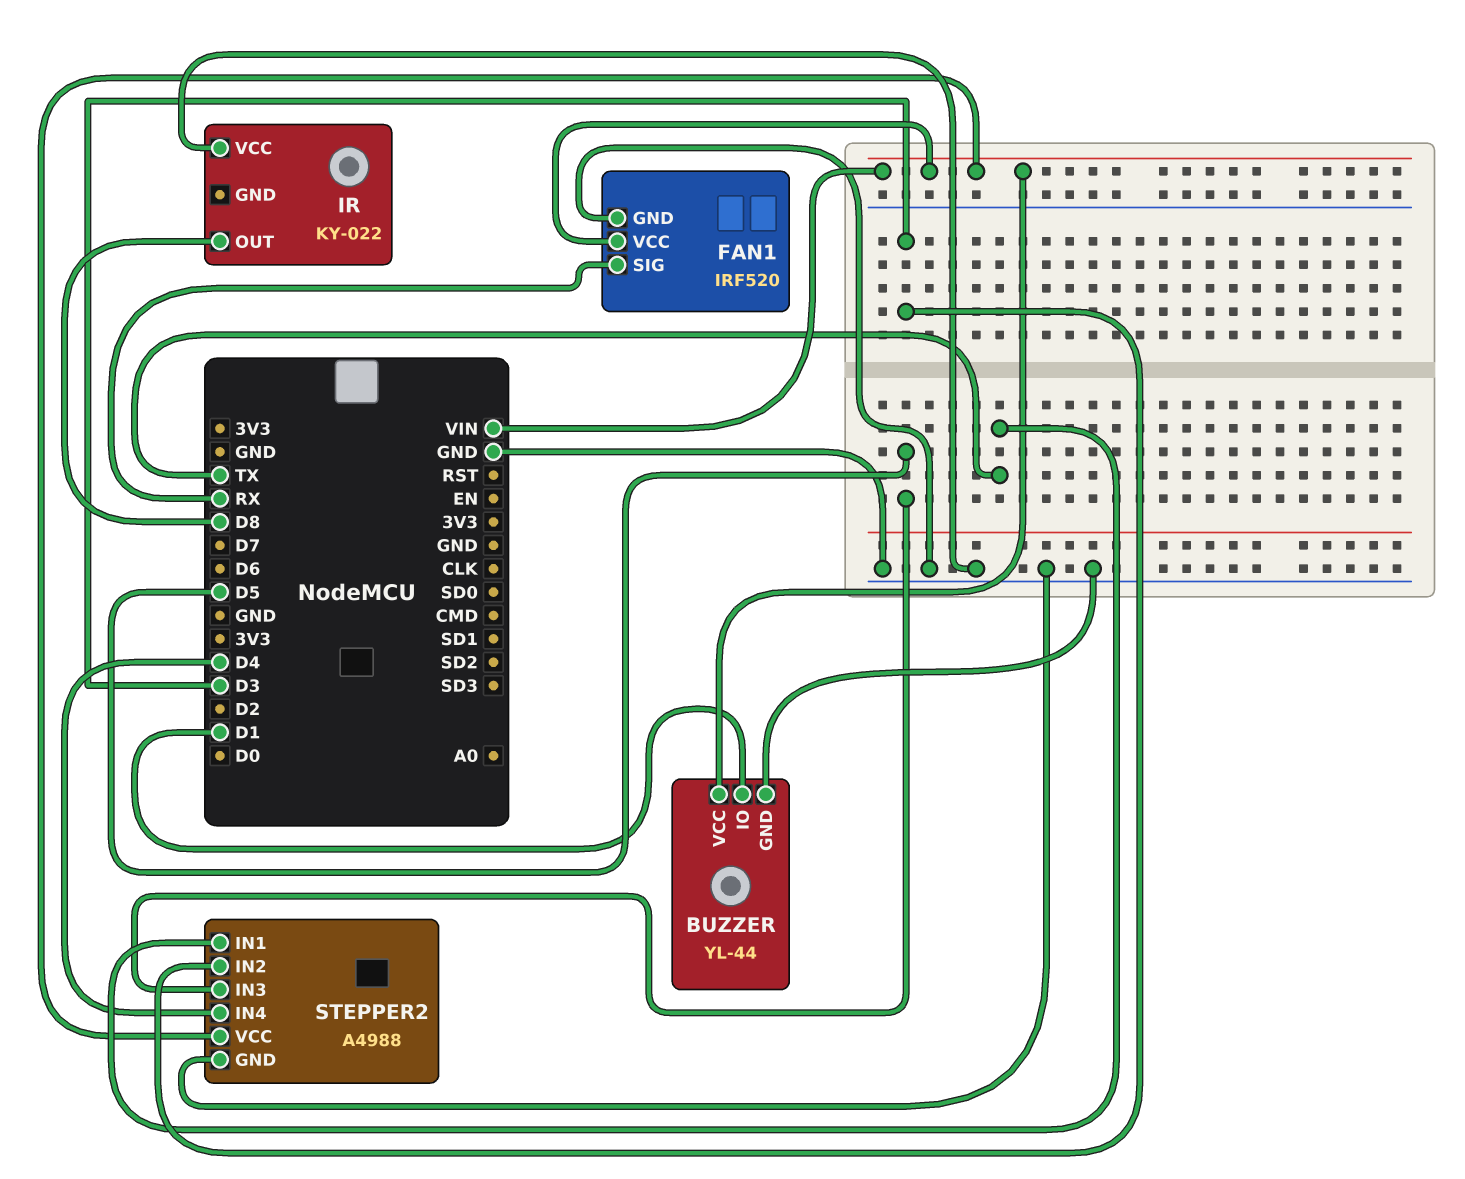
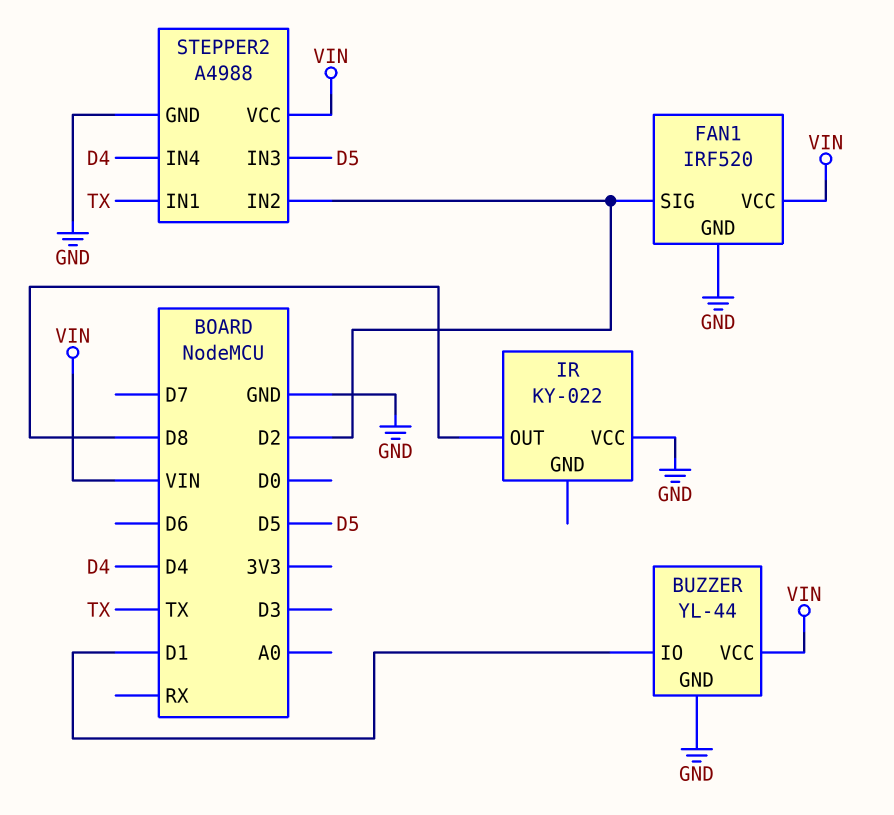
FAN1 pin SIG: RX -> D2
STEPPER2 pin IN2: D3 -> D2

